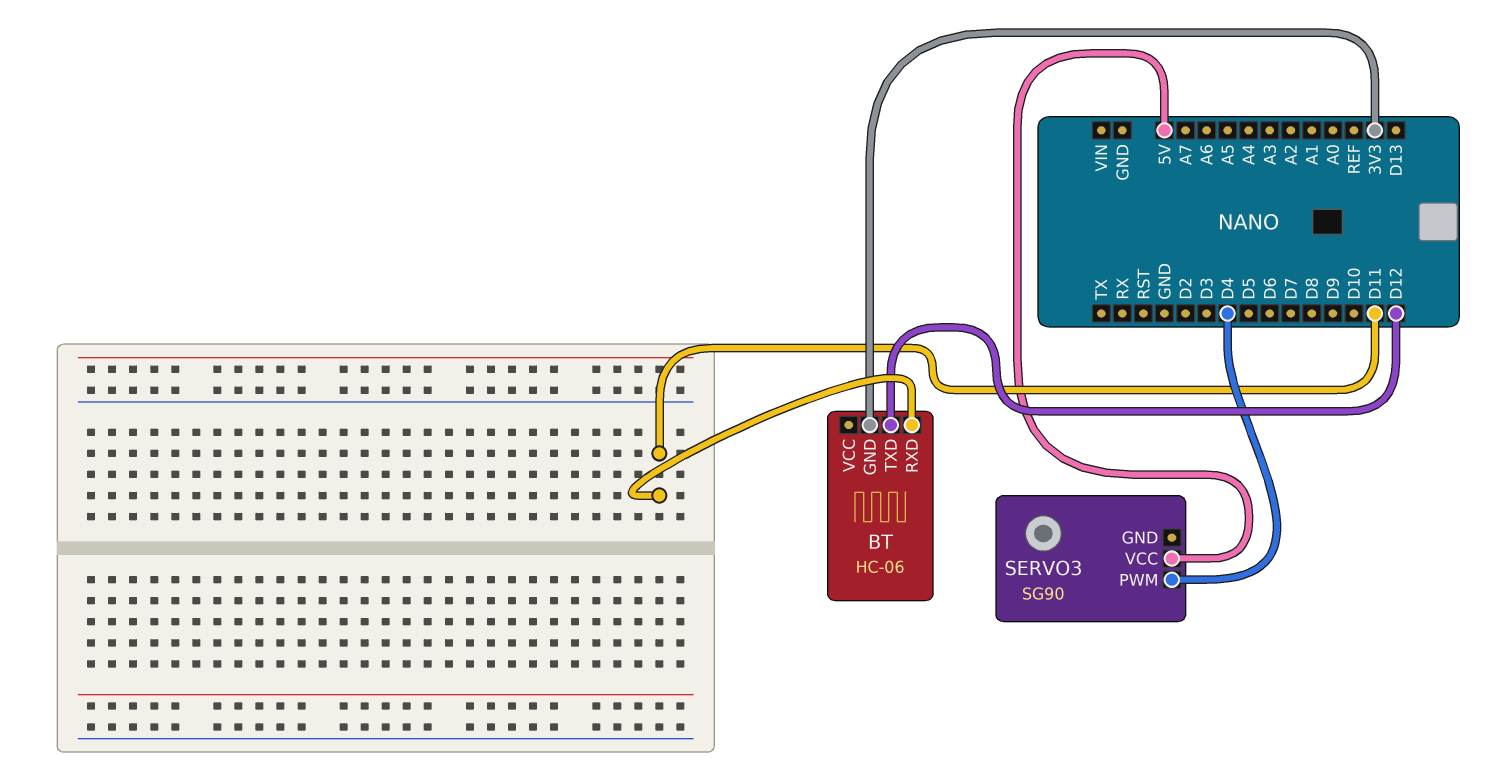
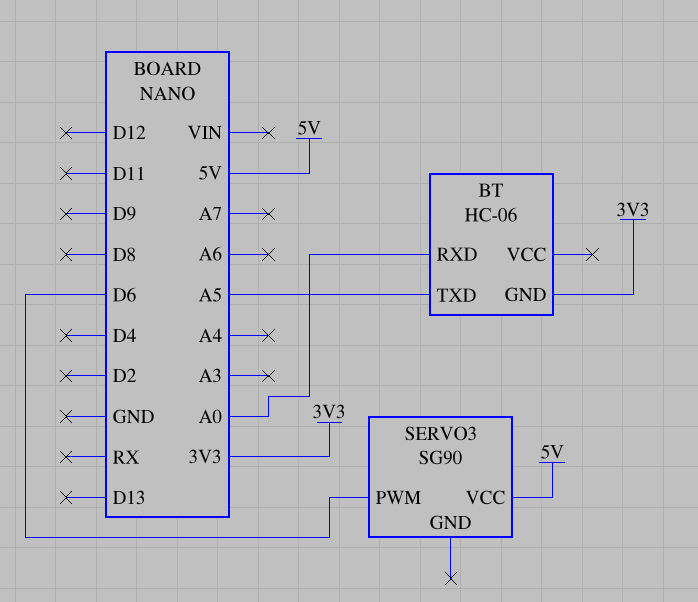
BT pin RXD: D11 -> A0
BT pin TXD: D12 -> A5
SERVO3 pin PWM: D4 -> D6

